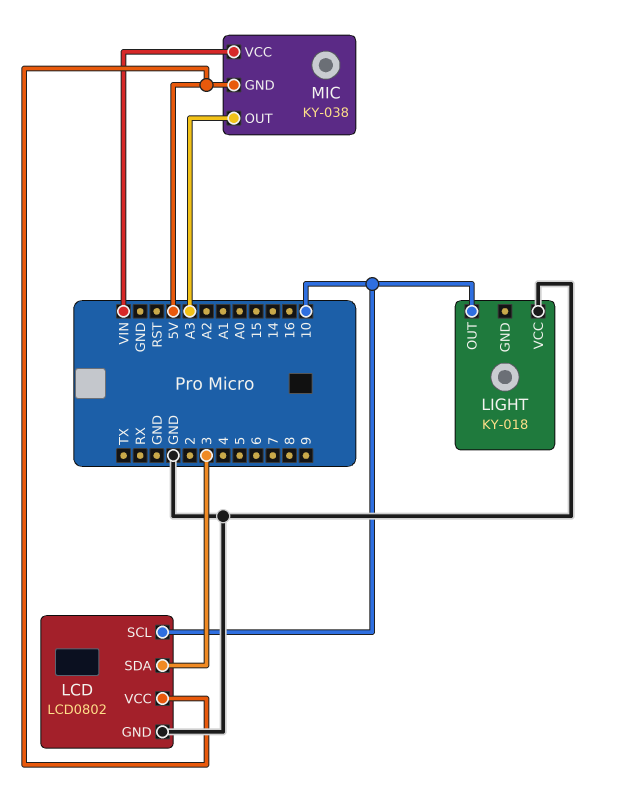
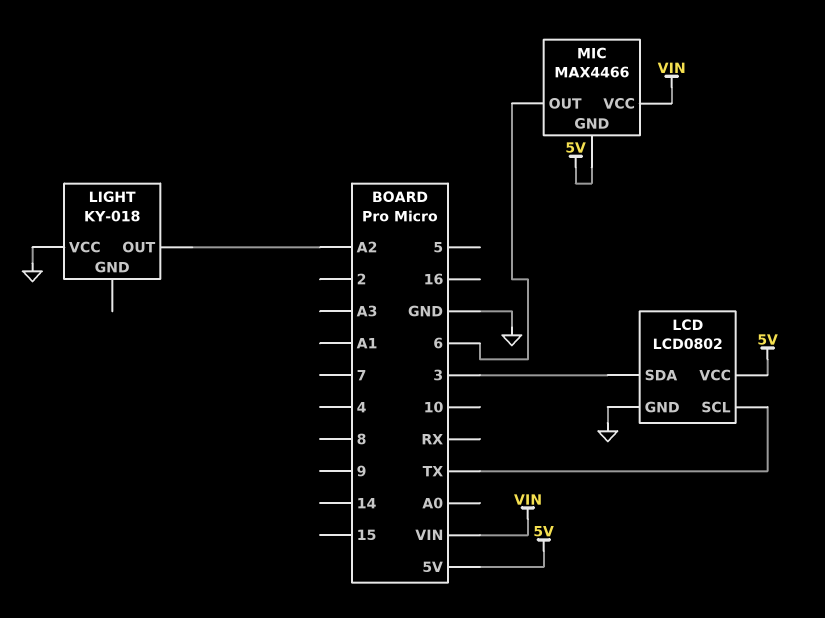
LCD pin SCL: 10 -> TX
LIGHT pin OUT: 10 -> A2
MIC: KY-038 -> MAX4466
MIC pin OUT: A3 -> 6

